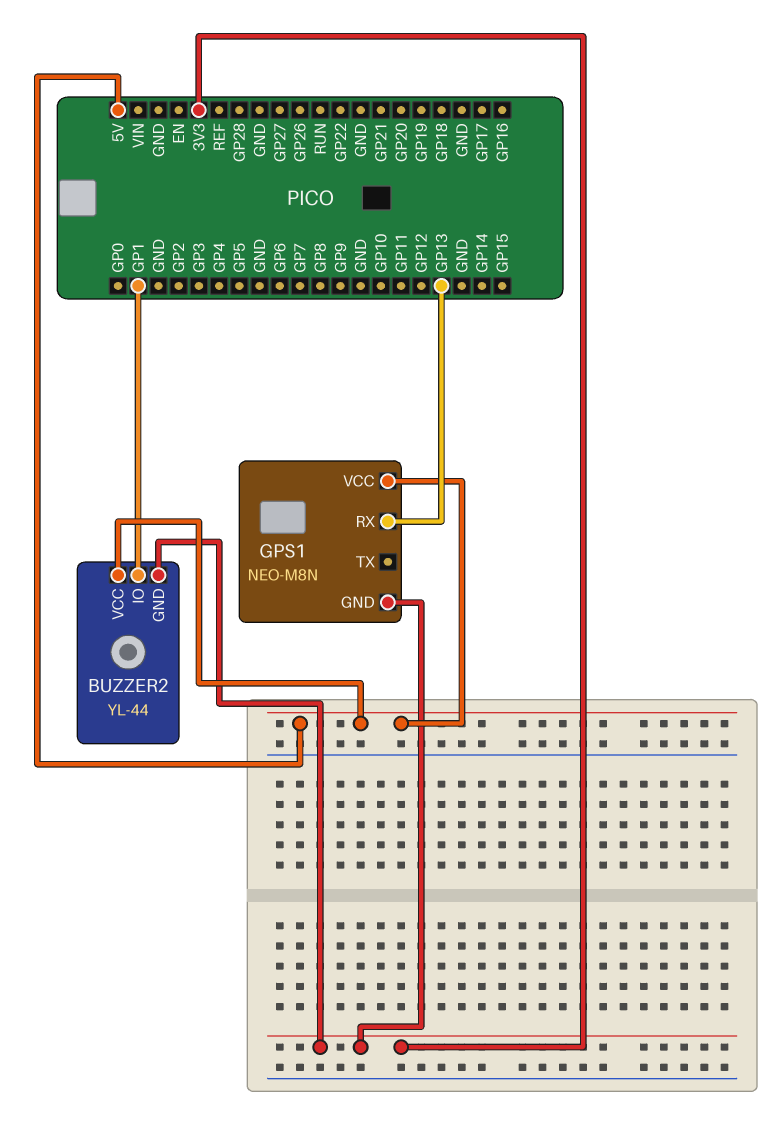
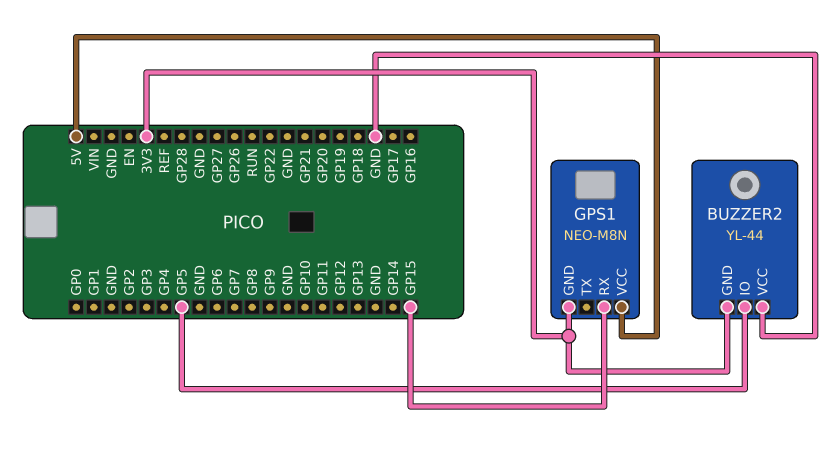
BUZZER2 pin IO: GP1 -> GP5
BUZZER2 pin VCC: 5V -> GND
GPS1 pin RX: GP13 -> GP15

